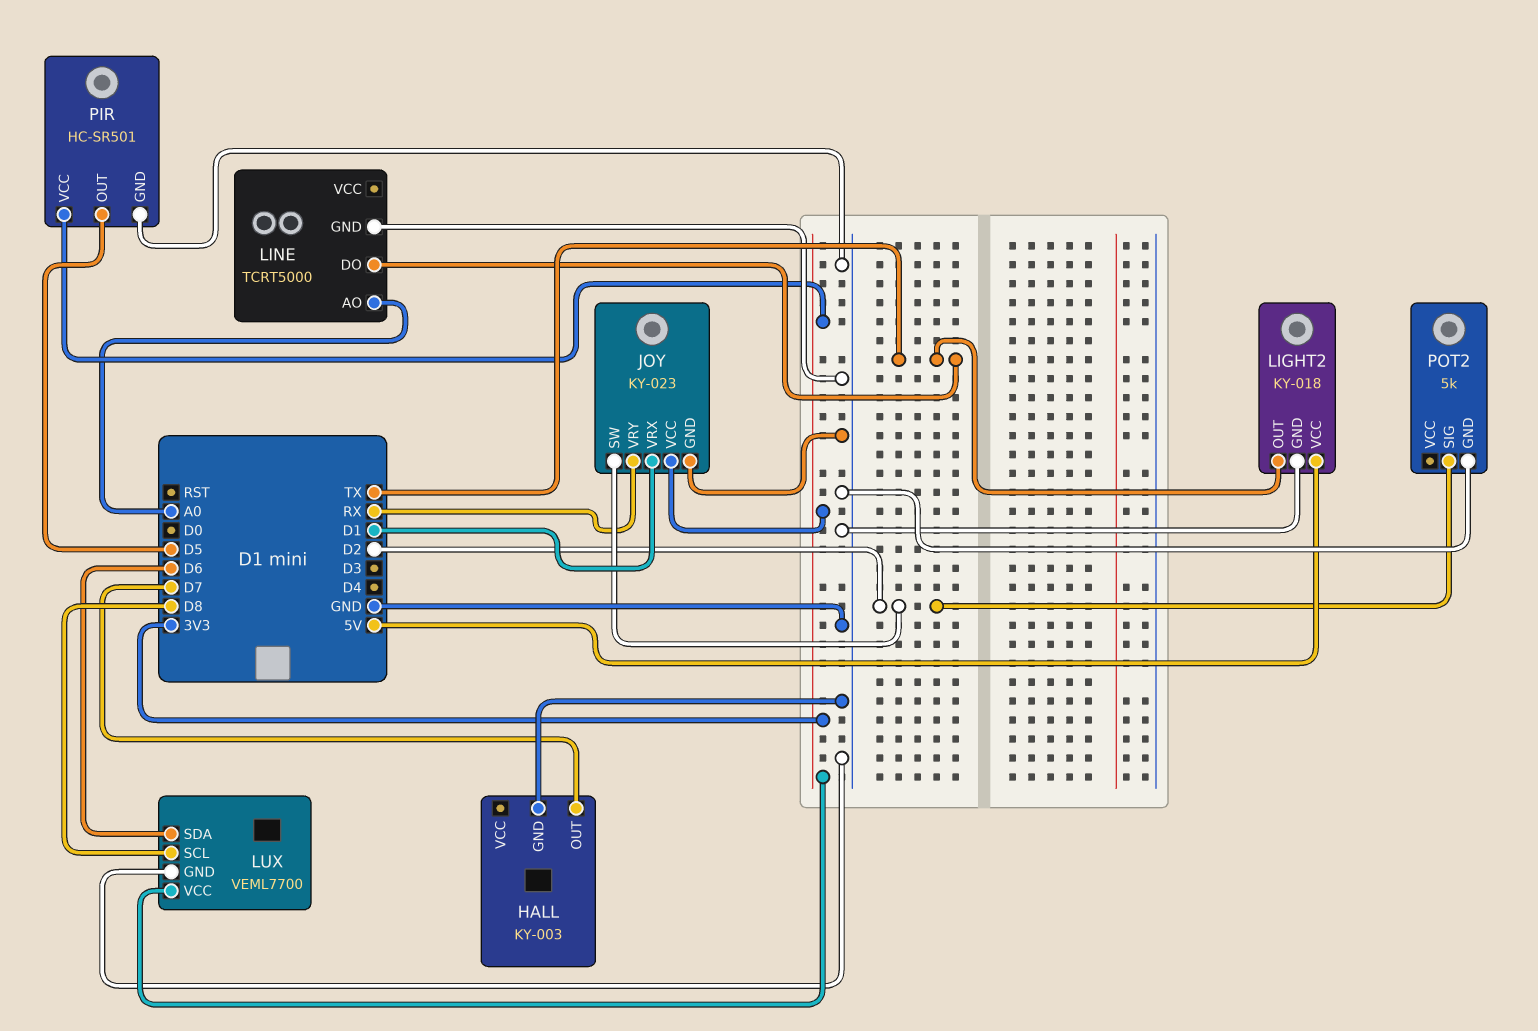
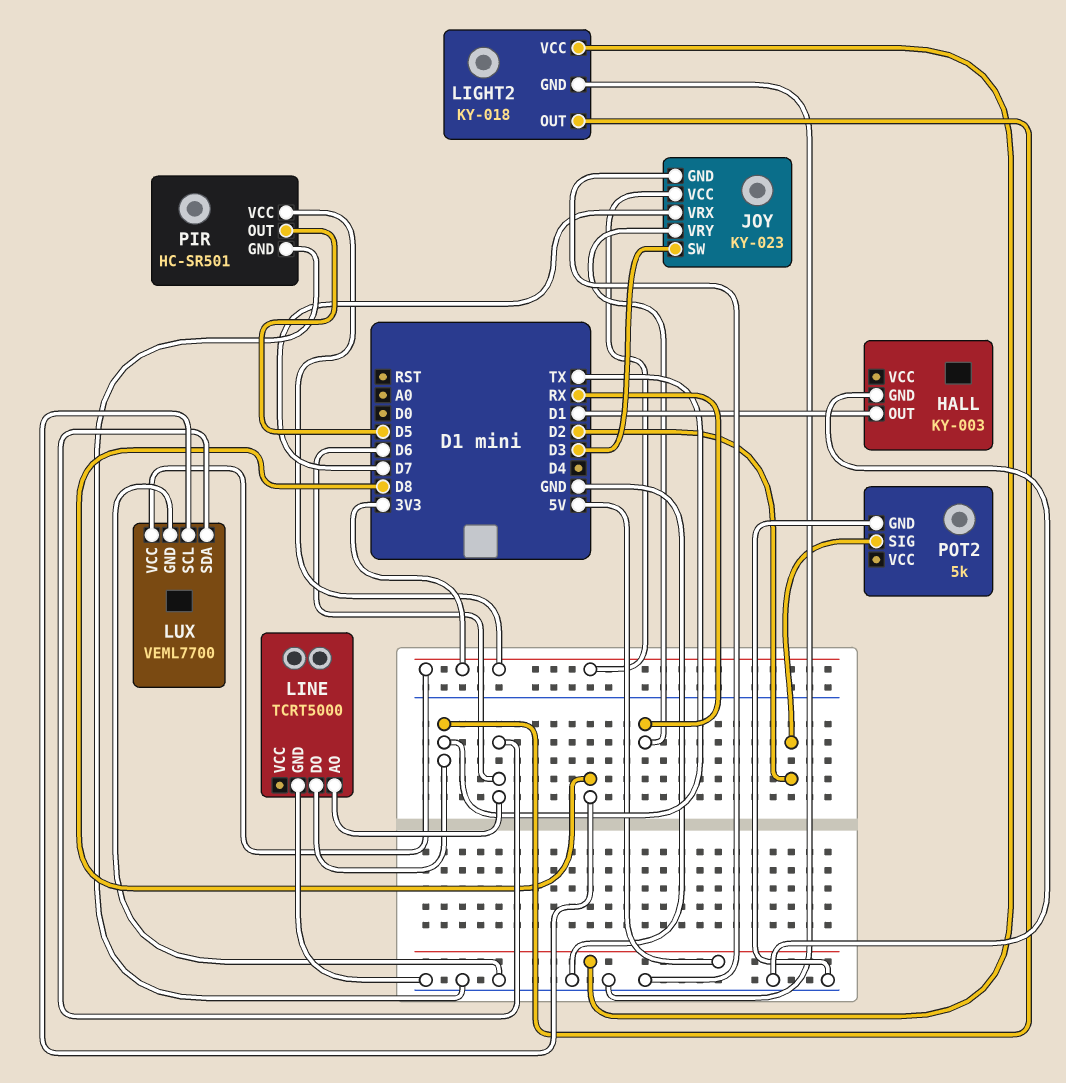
HALL pin OUT: D7 -> D1
JOY pin SW: D2 -> D3
JOY pin VRX: D1 -> D7
LINE pin AO: A0 -> D6

